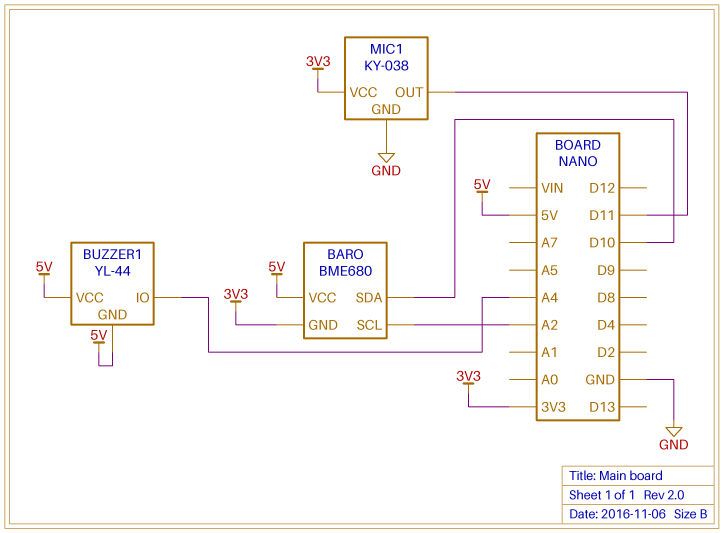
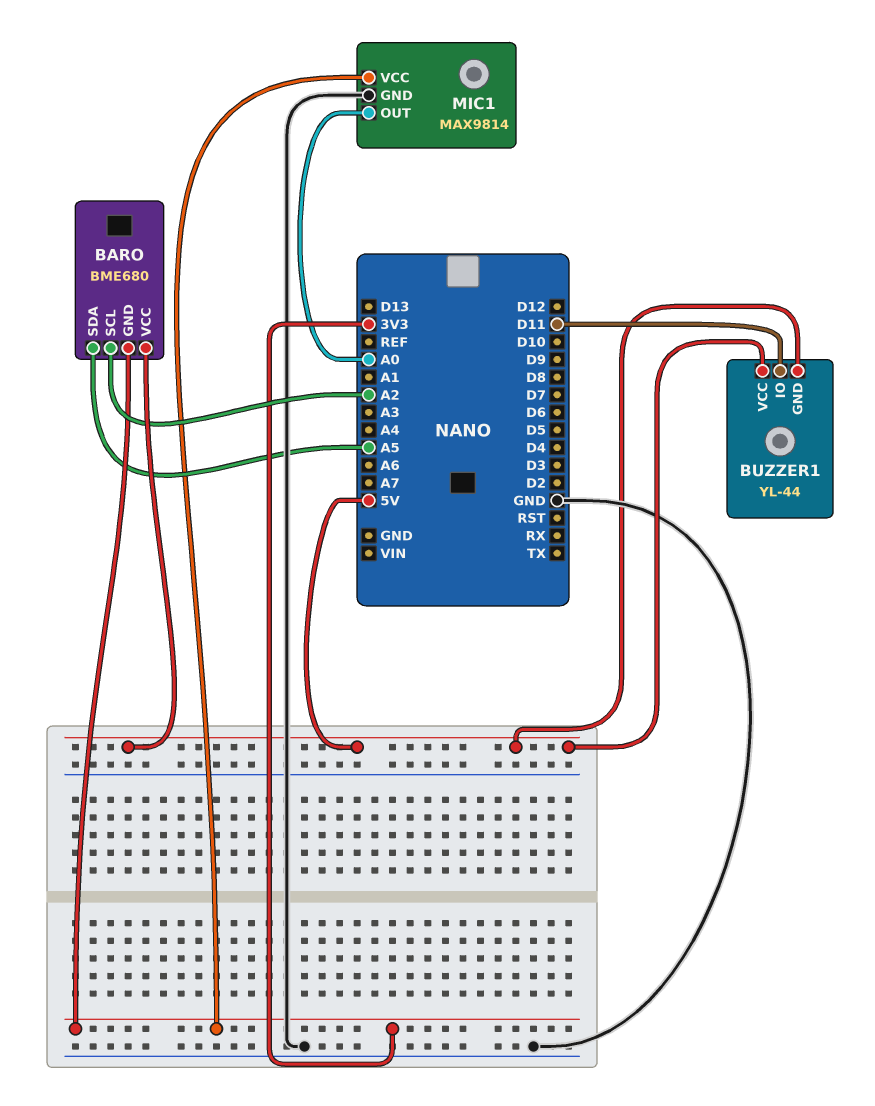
BARO pin SDA: D10 -> A5
BUZZER1 pin IO: A4 -> D11
MIC1: KY-038 -> MAX9814
MIC1 pin OUT: D11 -> A0

